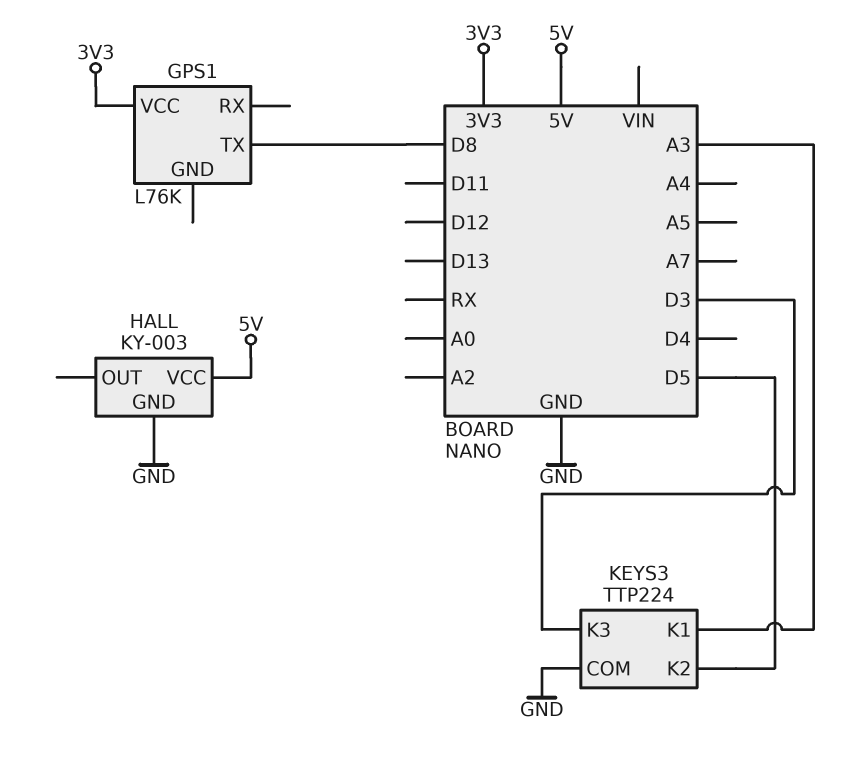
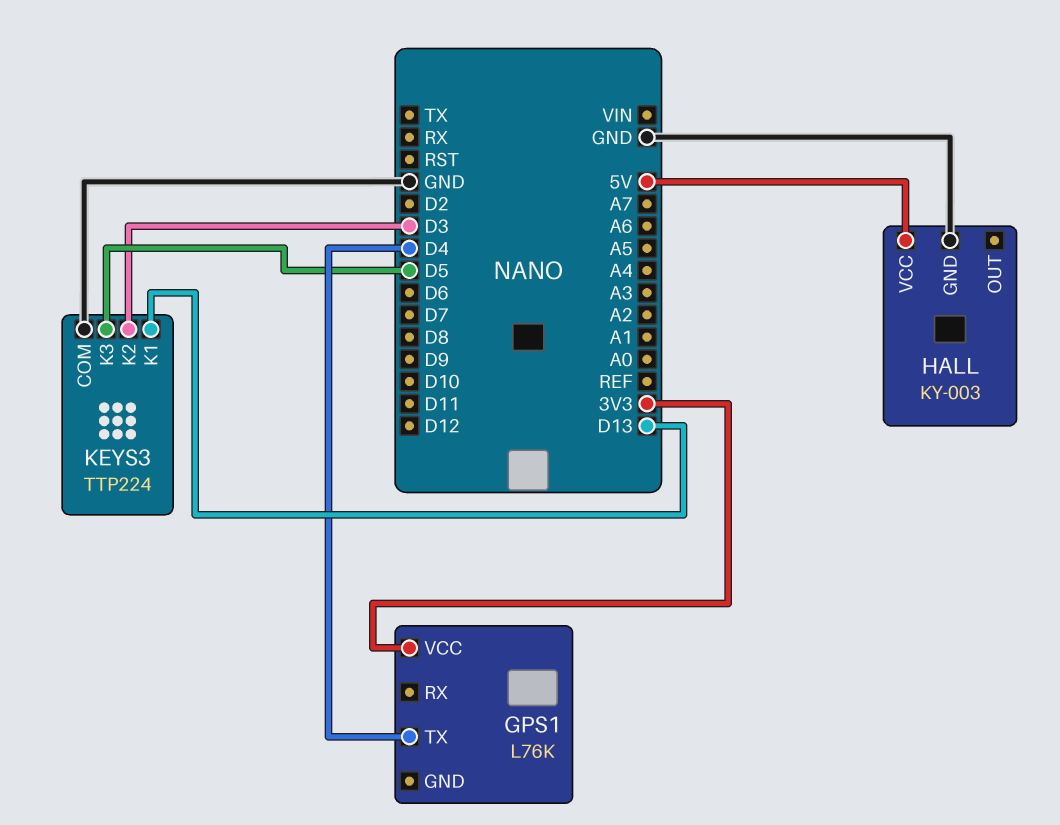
GPS1 pin TX: D8 -> D4
KEYS3 pin K1: A3 -> D13
KEYS3 pin K2: D5 -> D3
KEYS3 pin K3: D3 -> D5

